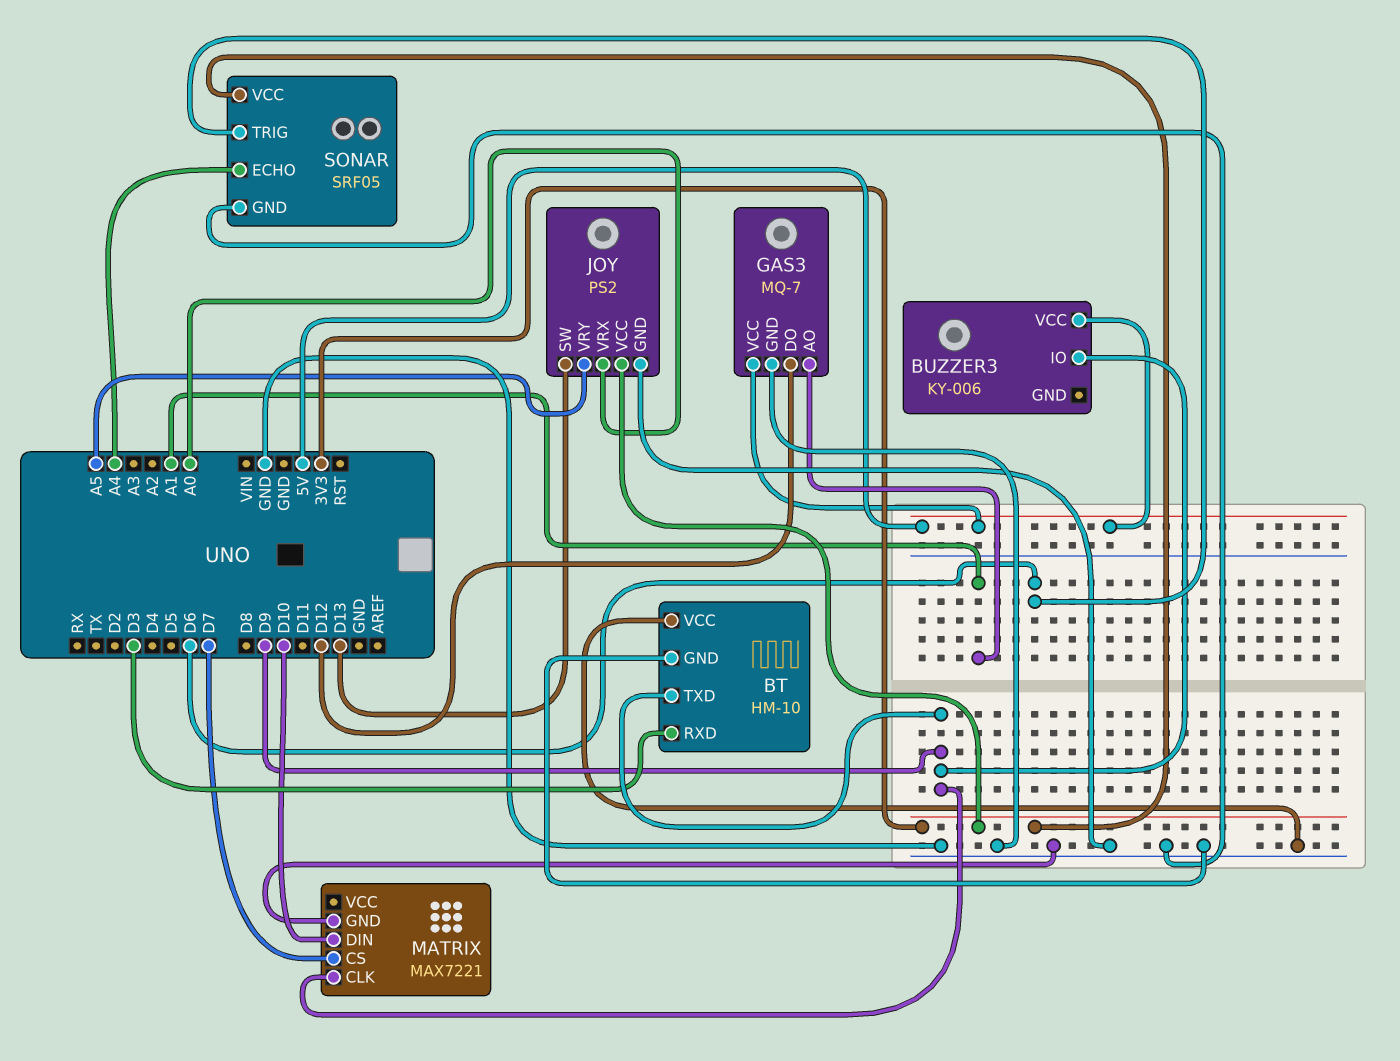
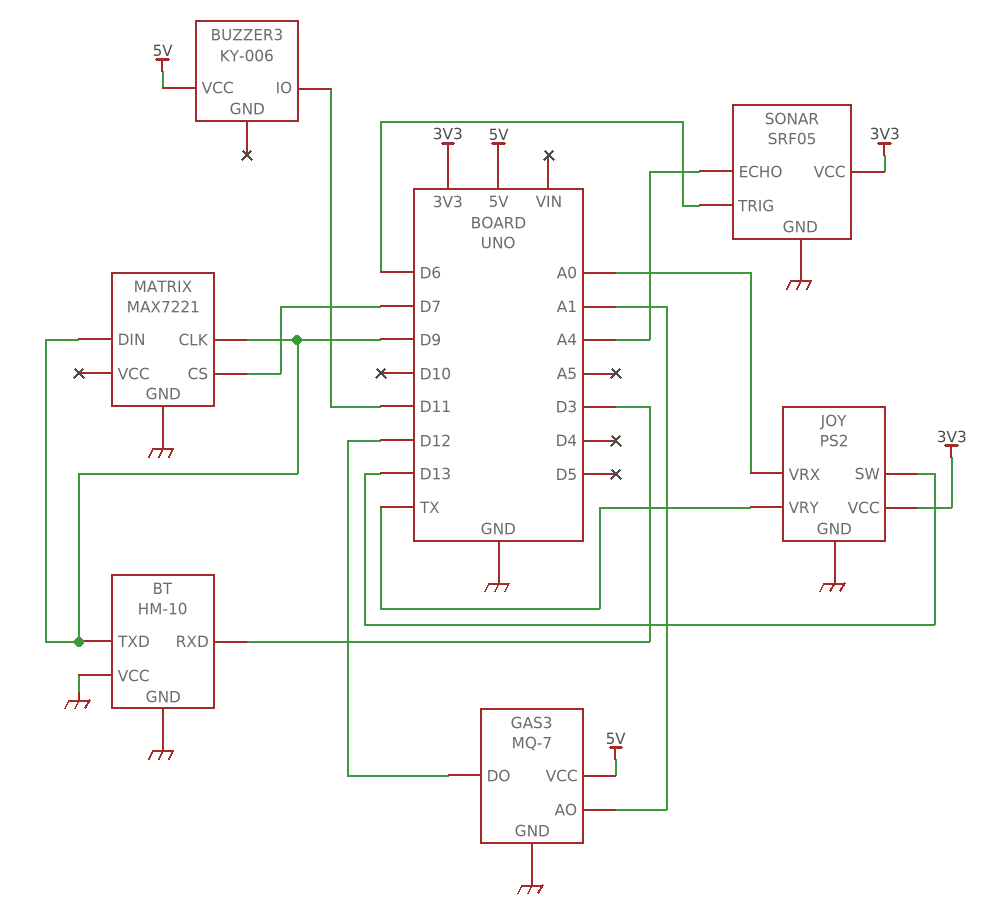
BUZZER3 pin IO: D9 -> D11
JOY pin VRY: A5 -> TX
MATRIX pin DIN: D10 -> D9

